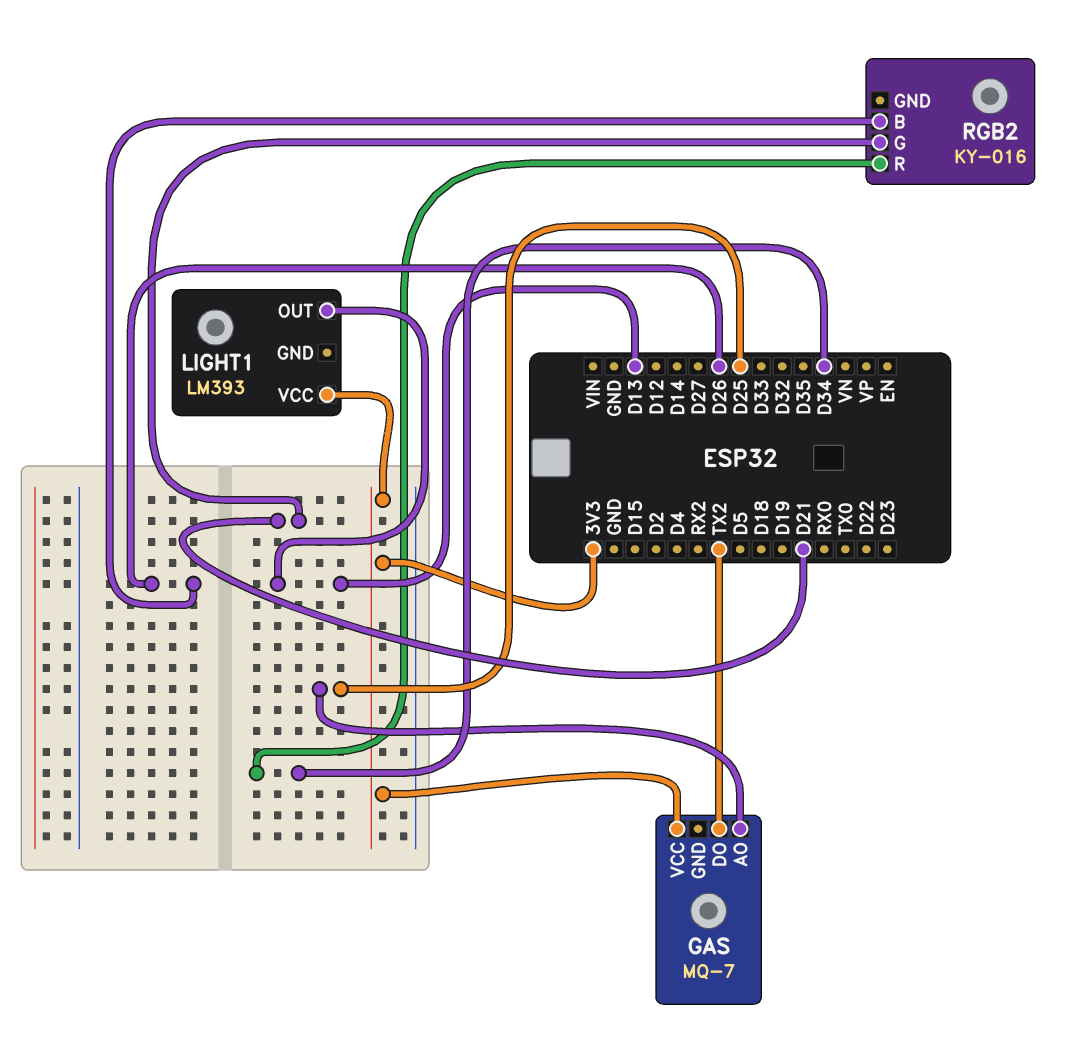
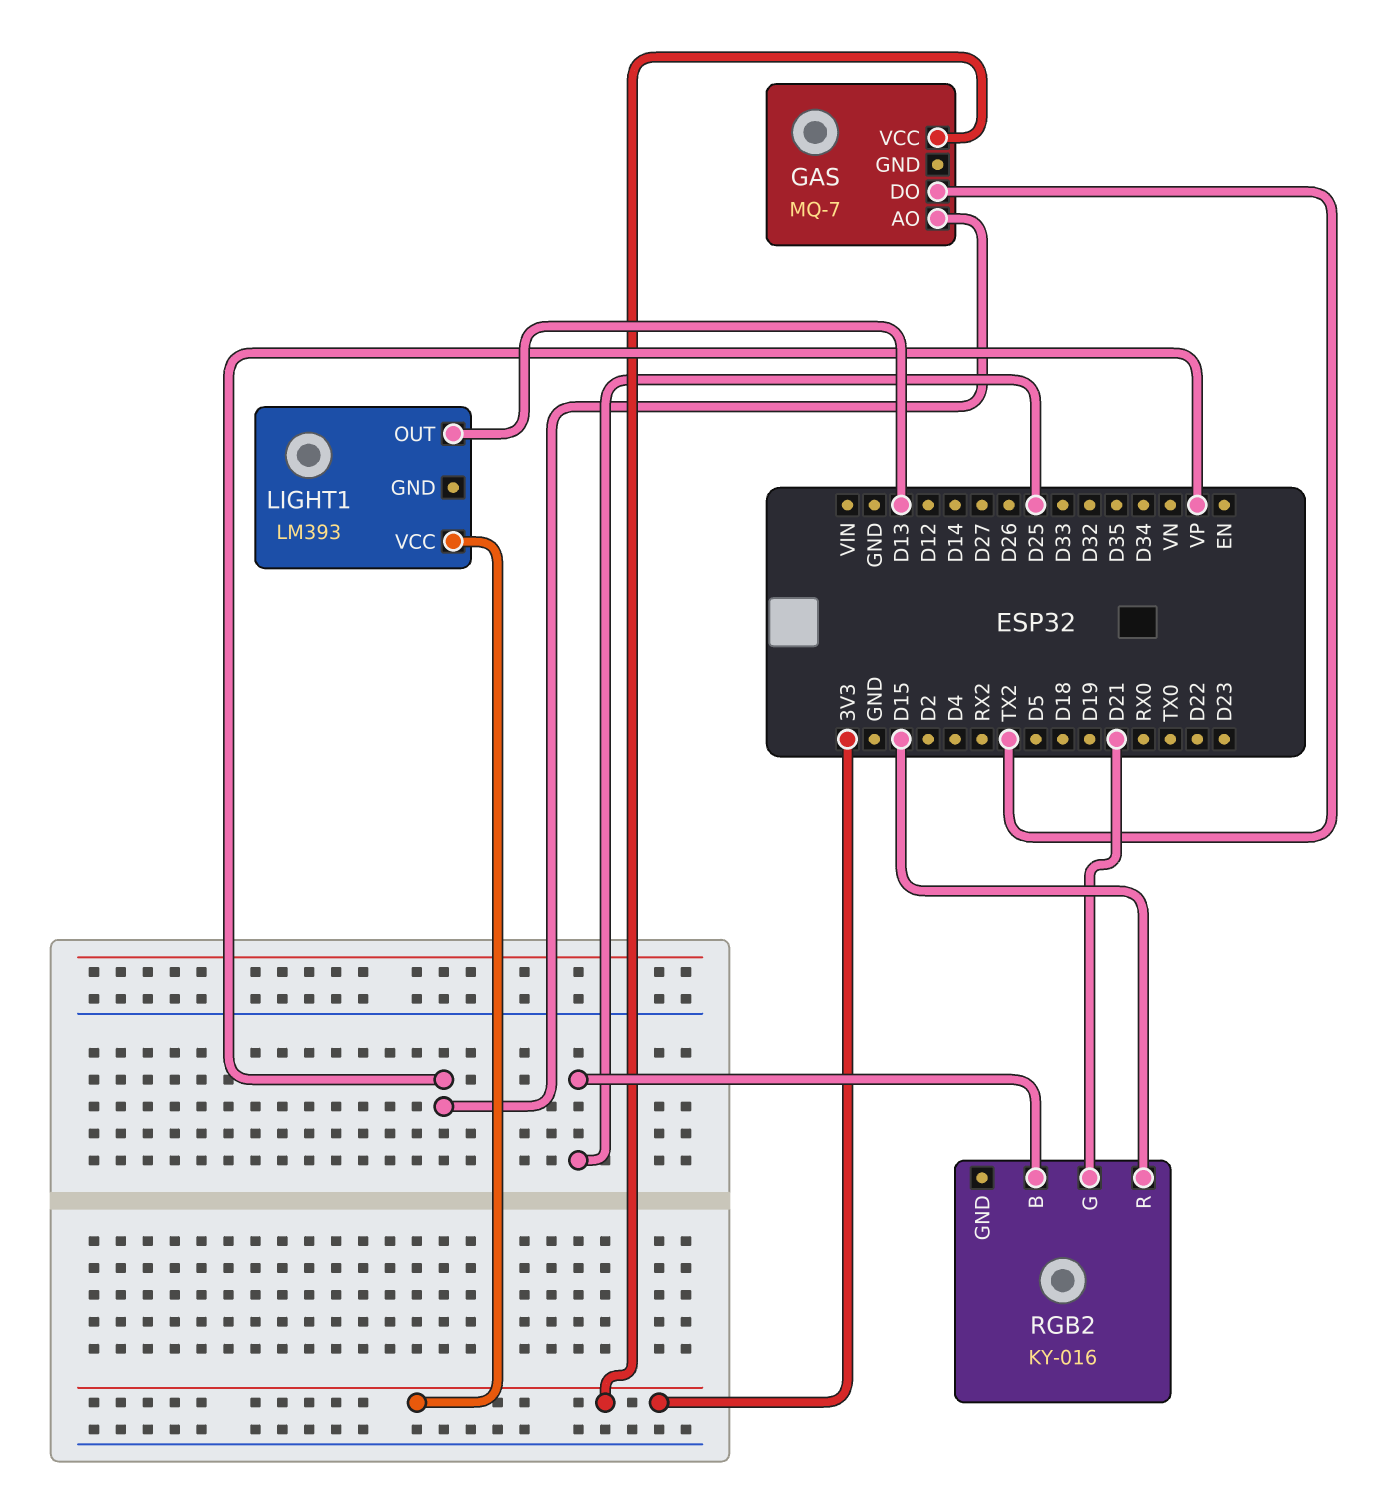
GAS pin AO: D25 -> VP
RGB2 pin B: D26 -> D25
RGB2 pin R: D34 -> D15

